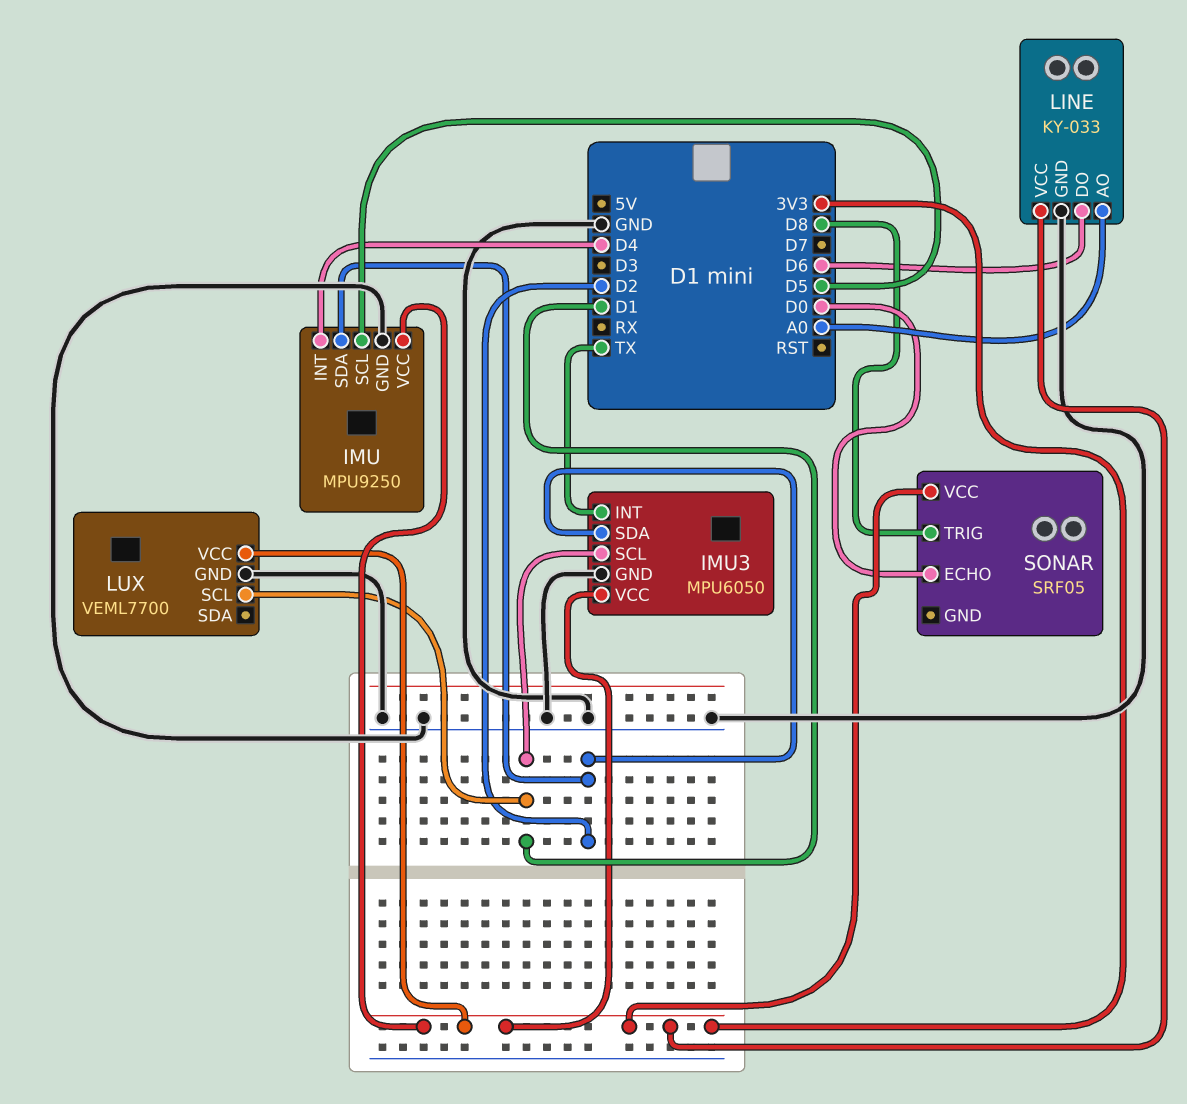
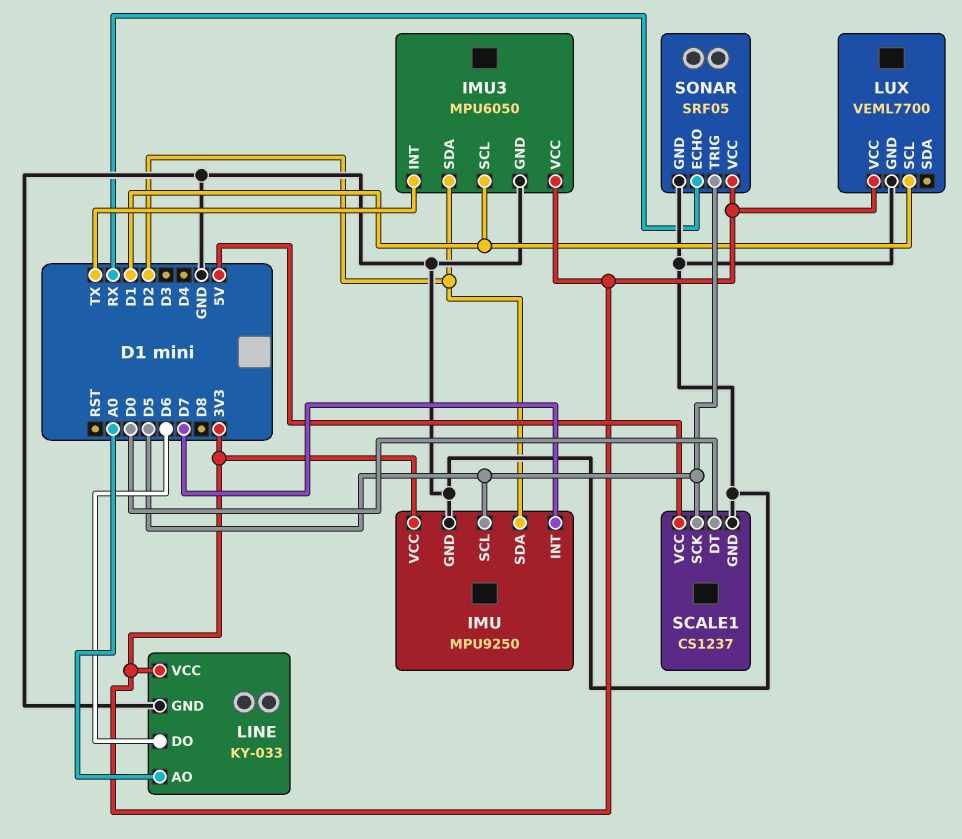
IMU pin INT: D4 -> D7
SCALE1: none -> CS1237
SCALE1 pin DT: none -> D0
SCALE1 pin GND: none -> GND
SCALE1 pin SCK: none -> D5
SCALE1 pin VCC: none -> 5V
SONAR pin ECHO: D0 -> RX
SONAR pin GND: none -> GND
SONAR pin TRIG: D8 -> D5

